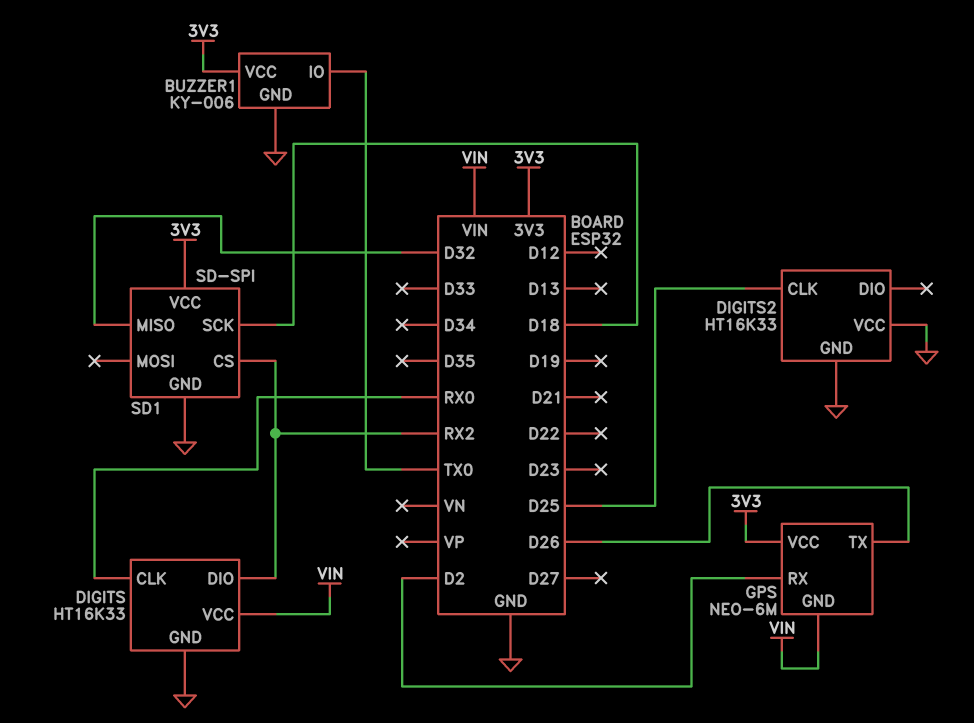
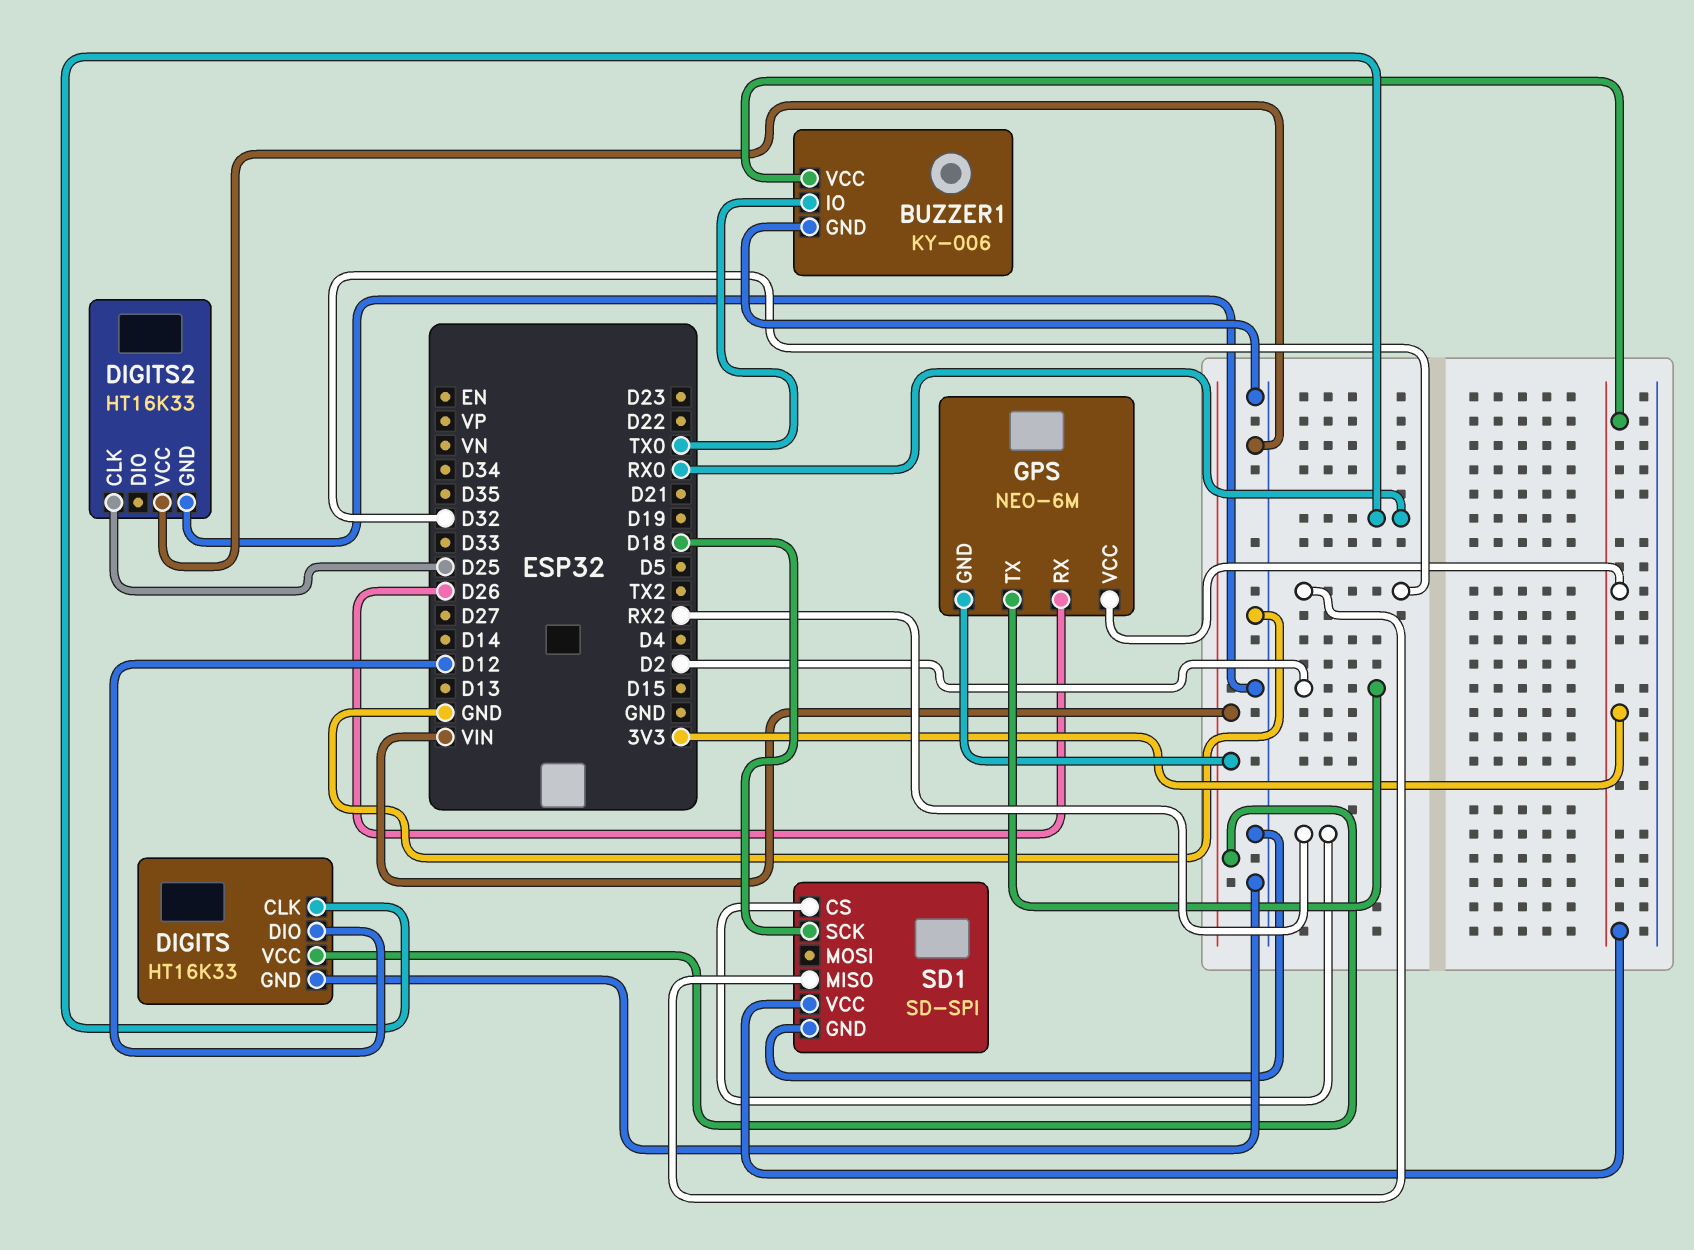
DIGITS pin DIO: RX2 -> D12
GPS pin RX: D2 -> D26
GPS pin TX: D26 -> D2

